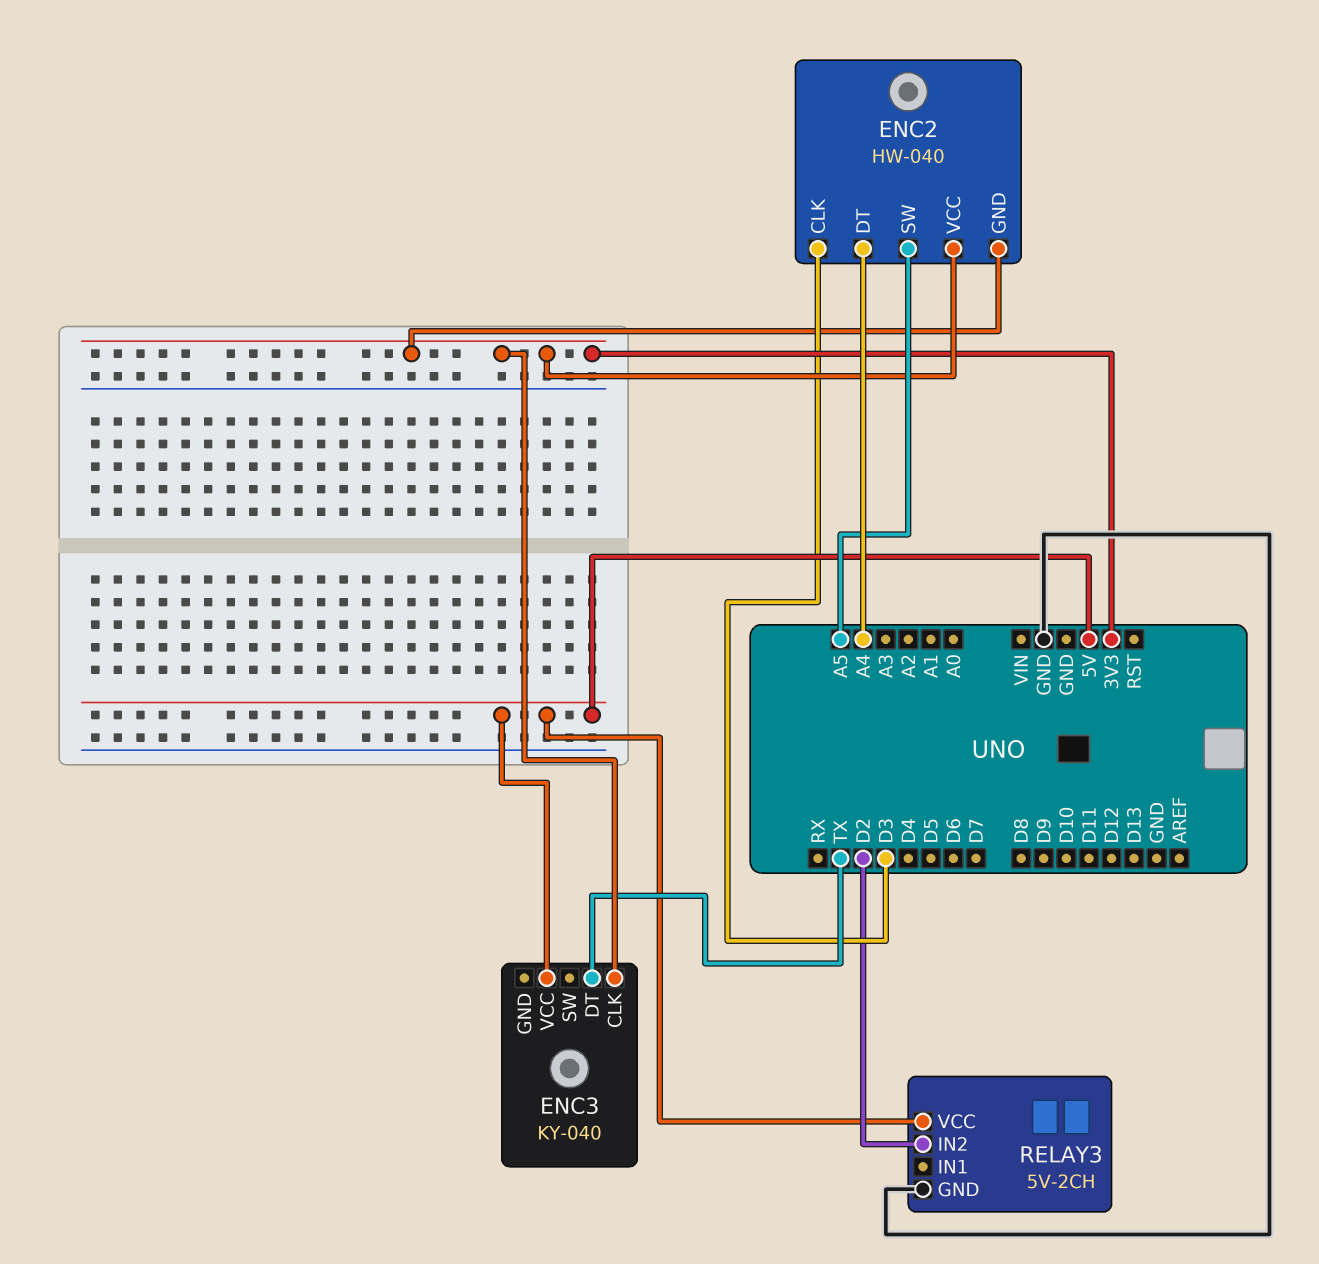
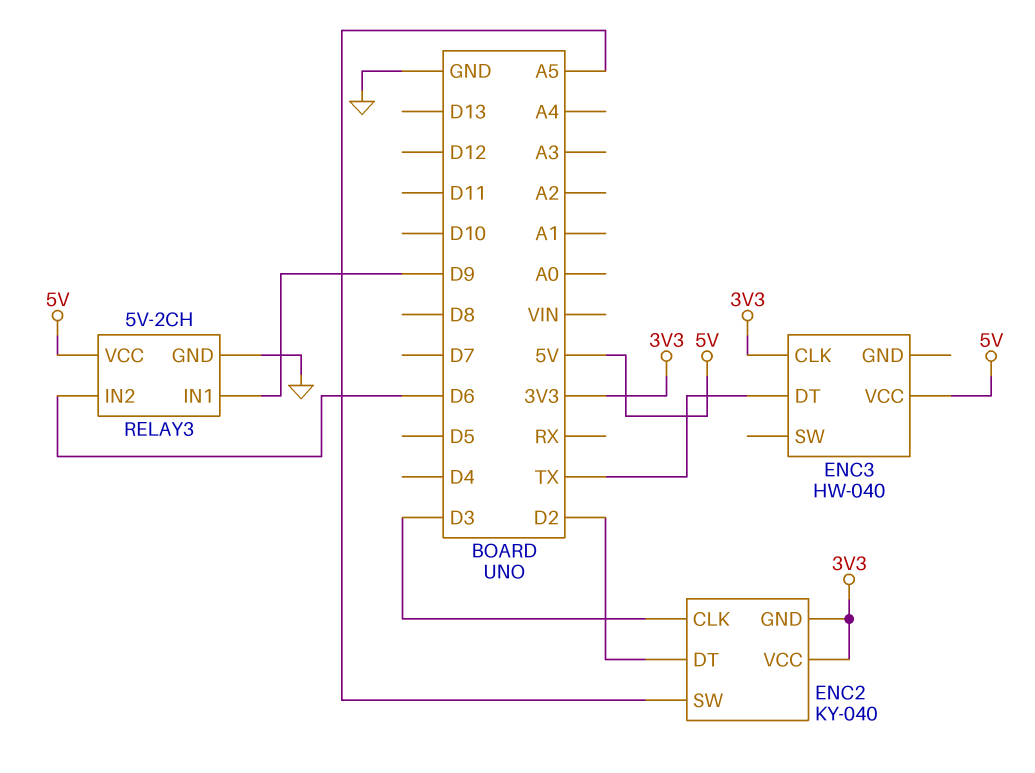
ENC2: HW-040 -> KY-040
ENC2 pin DT: A4 -> D2
ENC3: KY-040 -> HW-040
RELAY3 pin IN1: none -> D9
RELAY3 pin IN2: D2 -> D6

